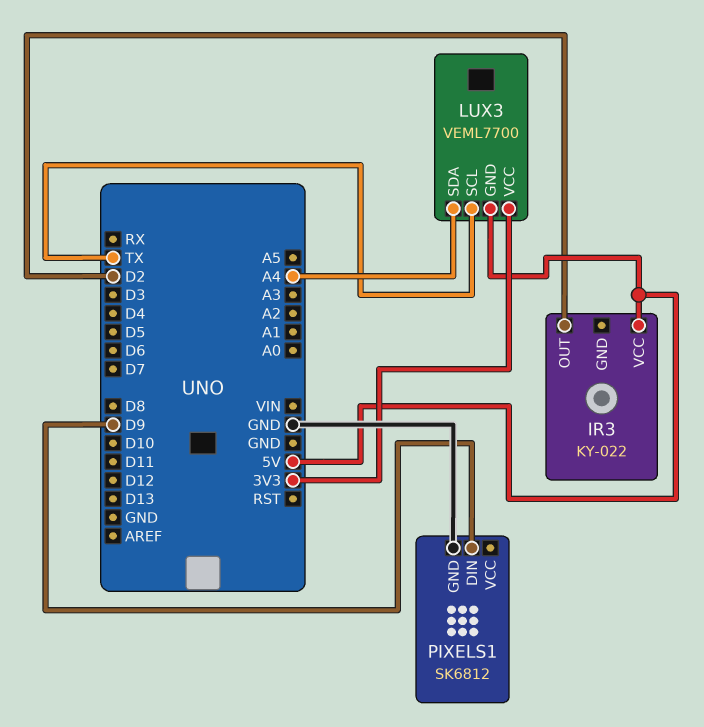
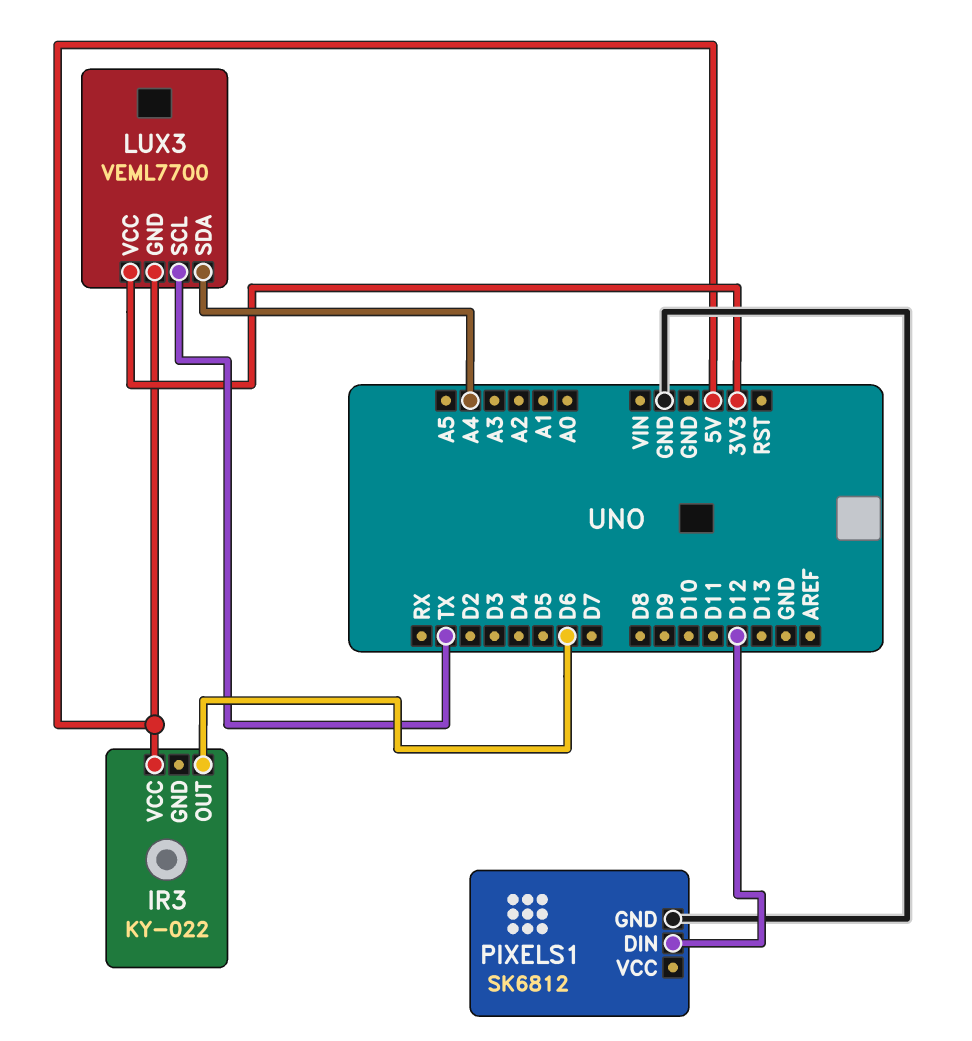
IR3 pin OUT: D2 -> D6
PIXELS1 pin DIN: D9 -> D12

